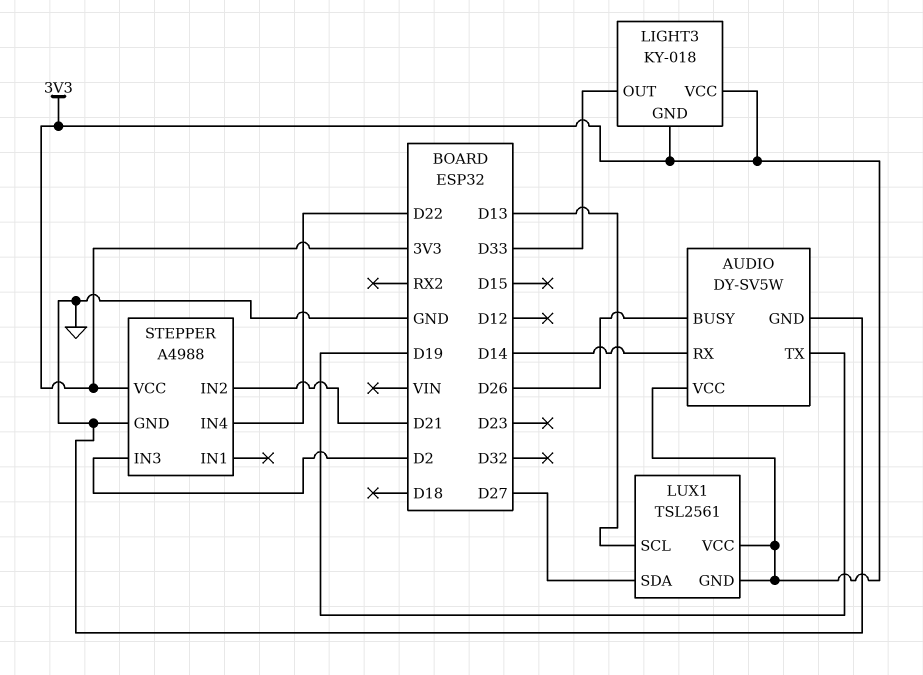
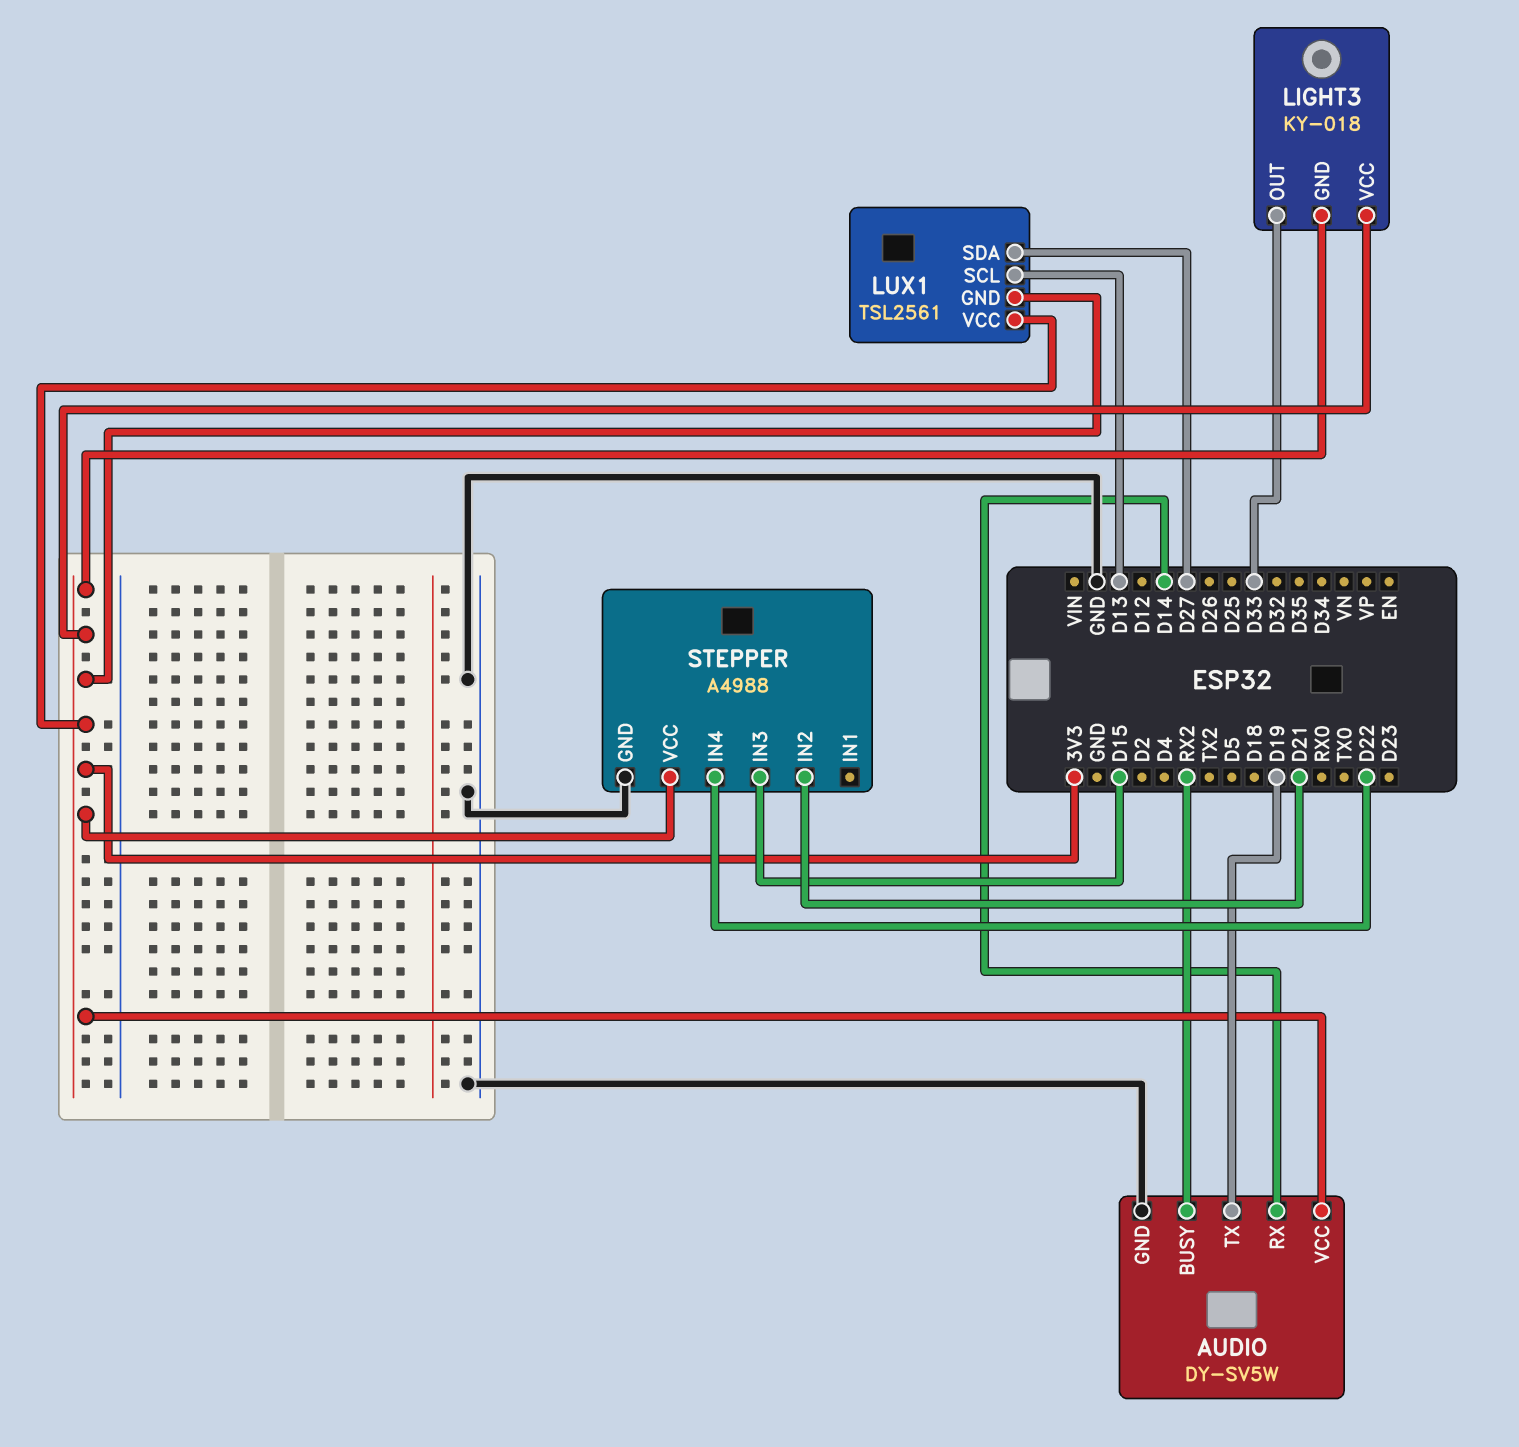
AUDIO pin BUSY: D26 -> RX2
STEPPER pin IN3: D2 -> D15

